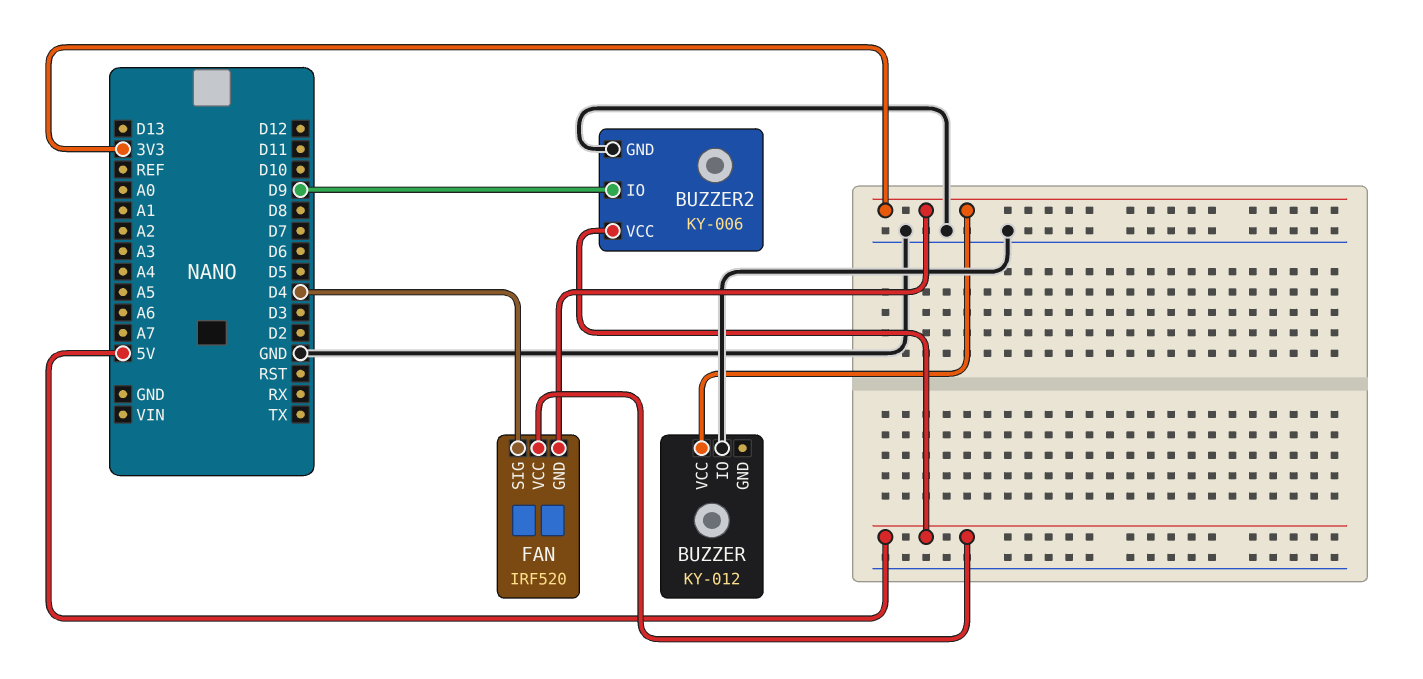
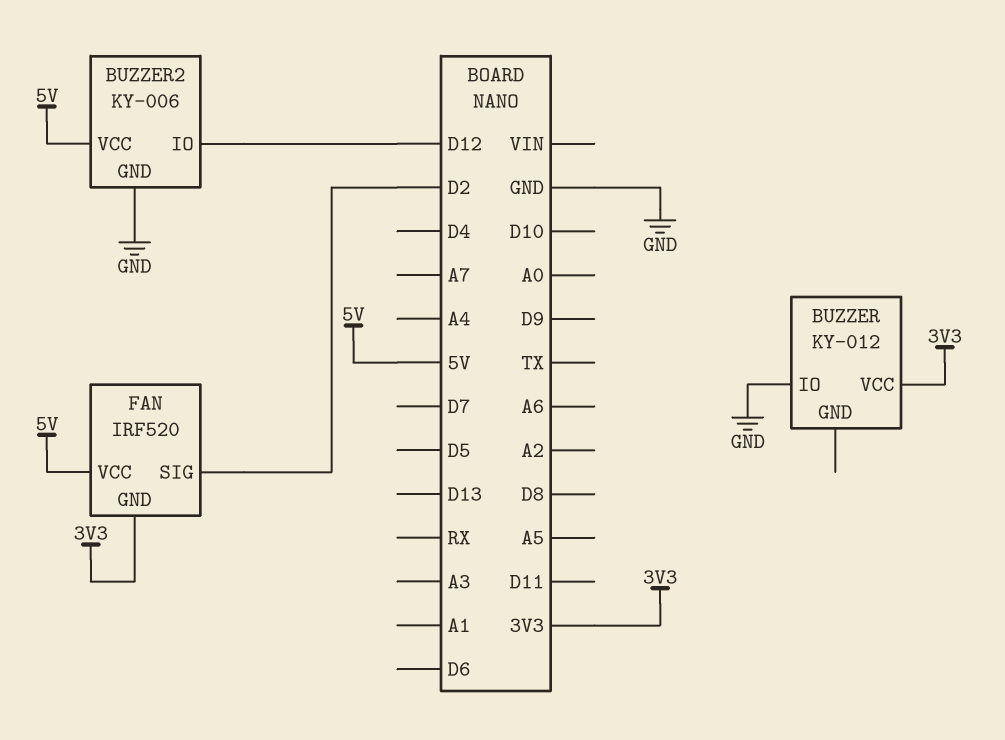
BUZZER2 pin IO: D9 -> D12
FAN pin SIG: D4 -> D2

